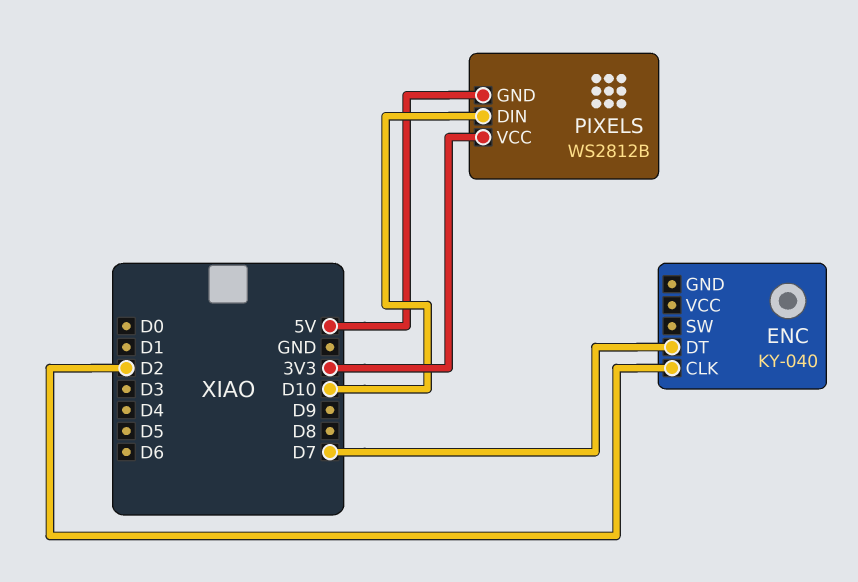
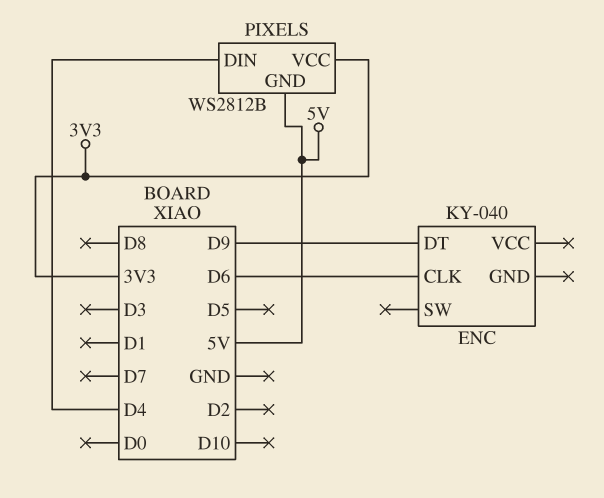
ENC pin CLK: D2 -> D6
ENC pin DT: D7 -> D9
PIXELS pin DIN: D10 -> D4

